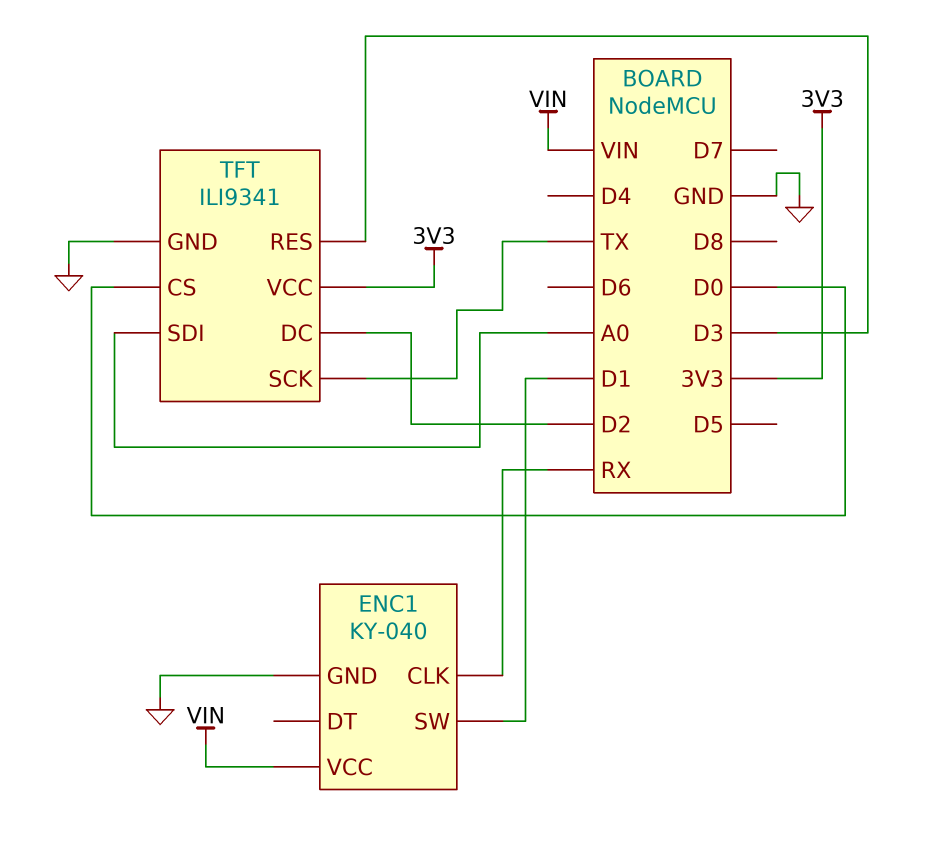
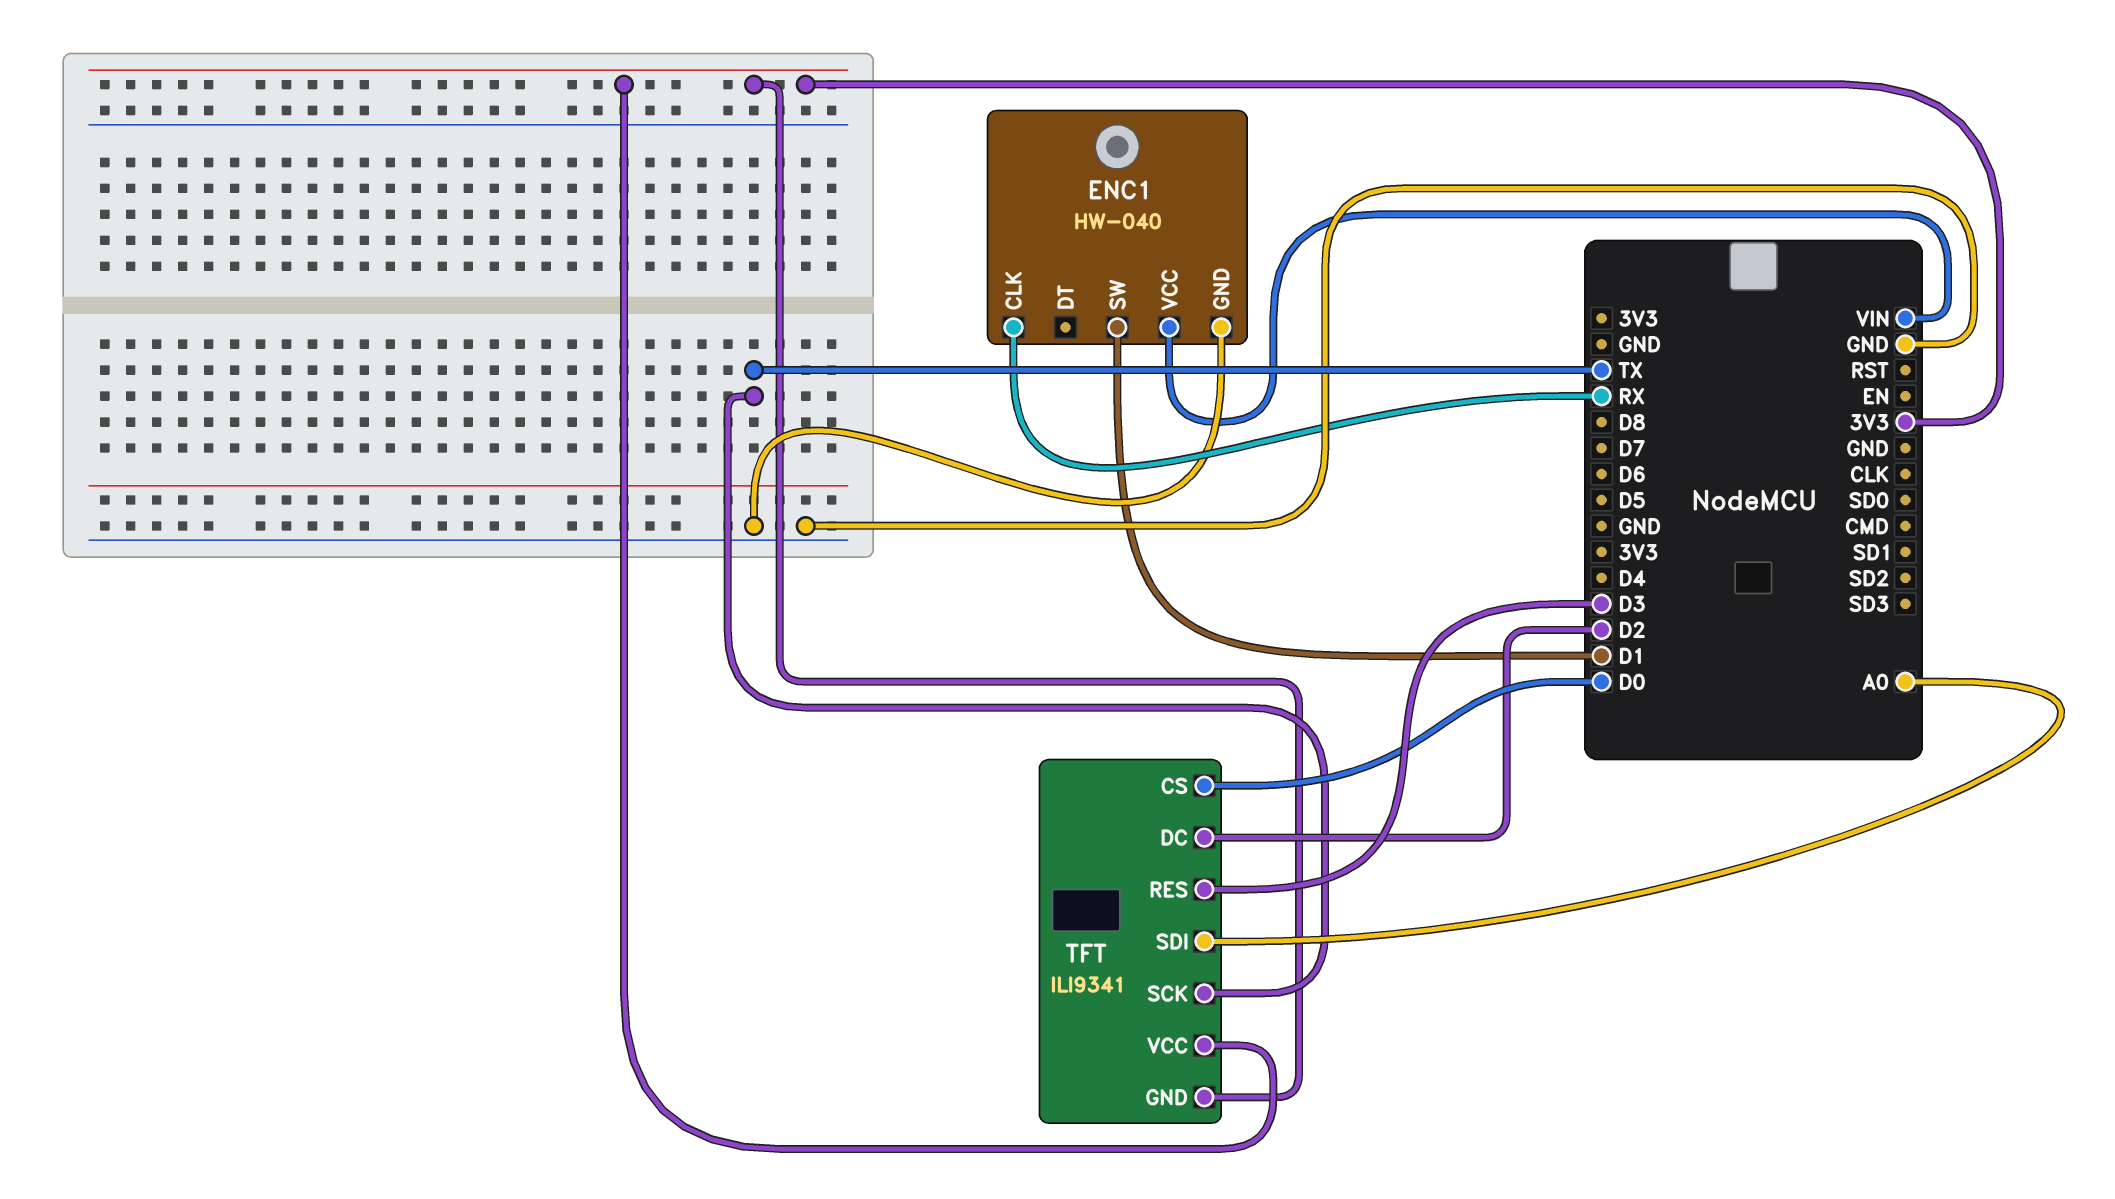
ENC1: KY-040 -> HW-040
TFT pin GND: GND -> 3V3

